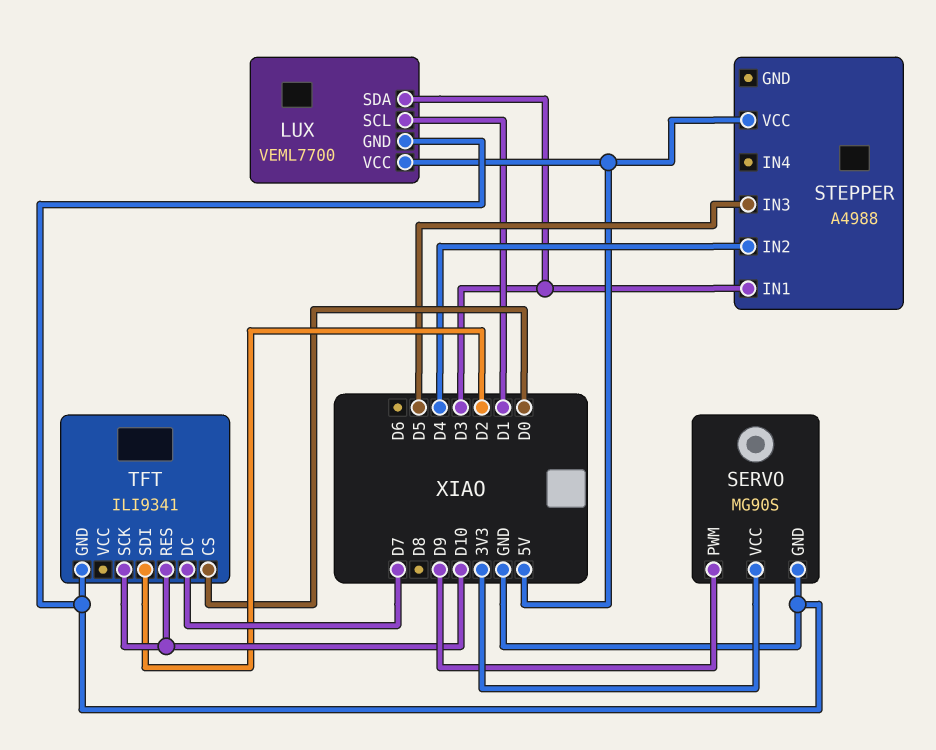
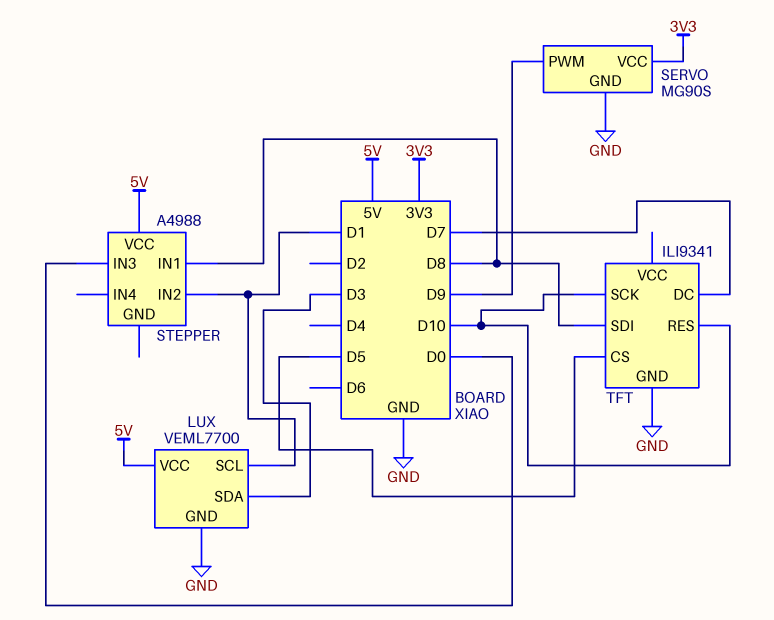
STEPPER pin IN1: D3 -> D8
STEPPER pin IN2: D4 -> D1
STEPPER pin IN3: D5 -> D0
TFT pin CS: D0 -> D5
TFT pin SDI: D2 -> D8

